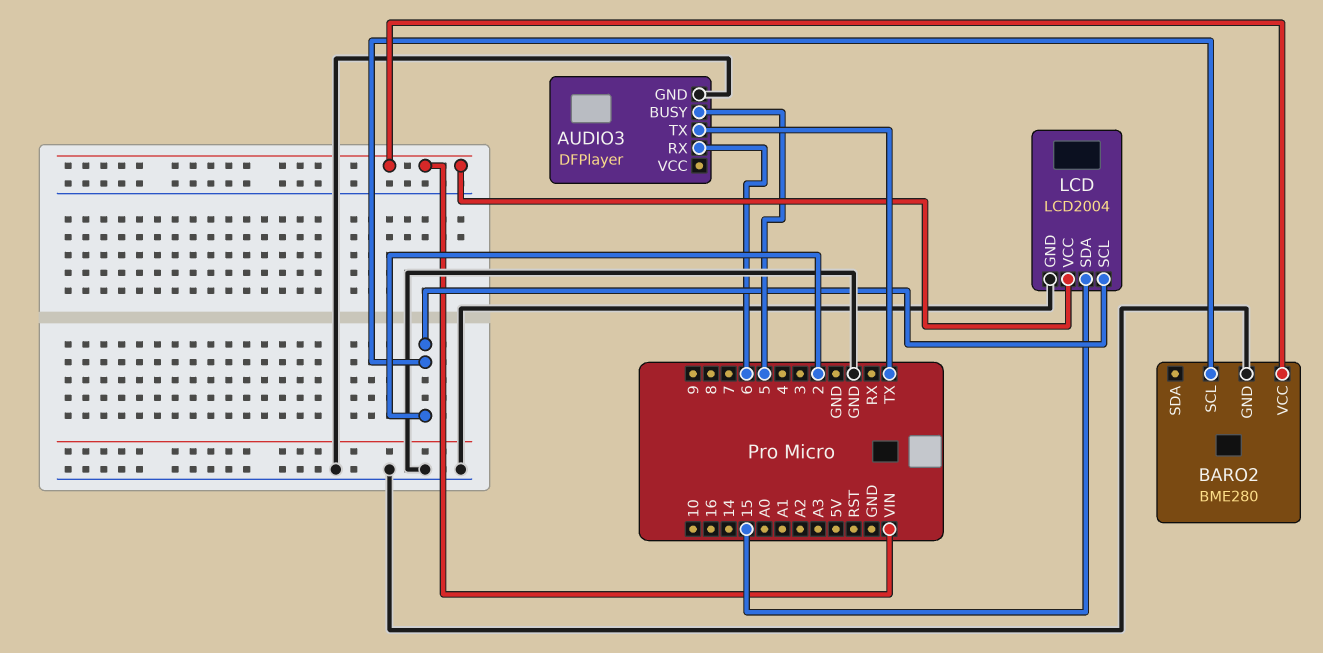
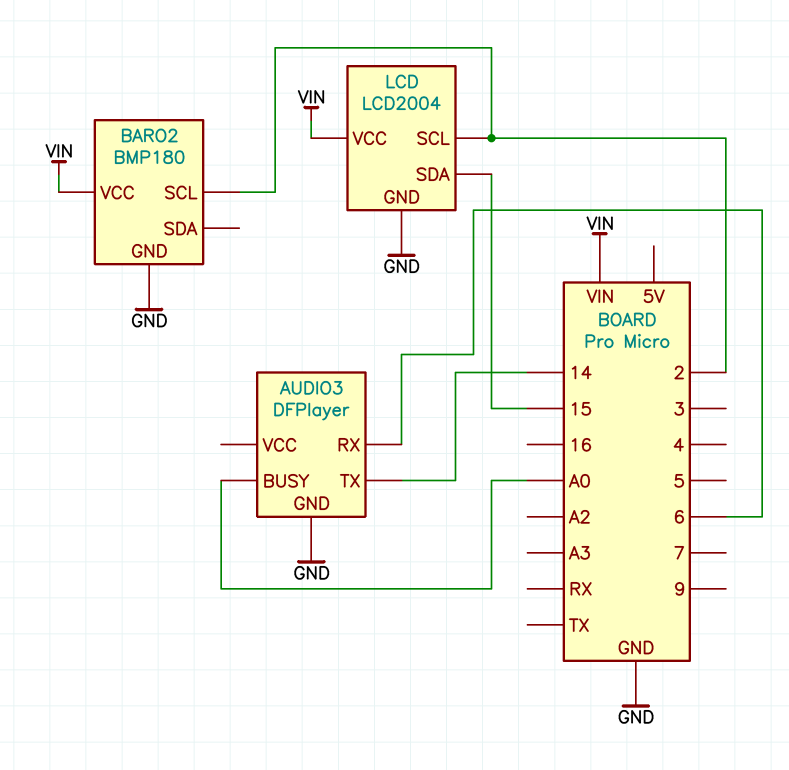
AUDIO3 pin BUSY: 5 -> A0
AUDIO3 pin TX: TX -> 14
BARO2: BME280 -> BMP180

